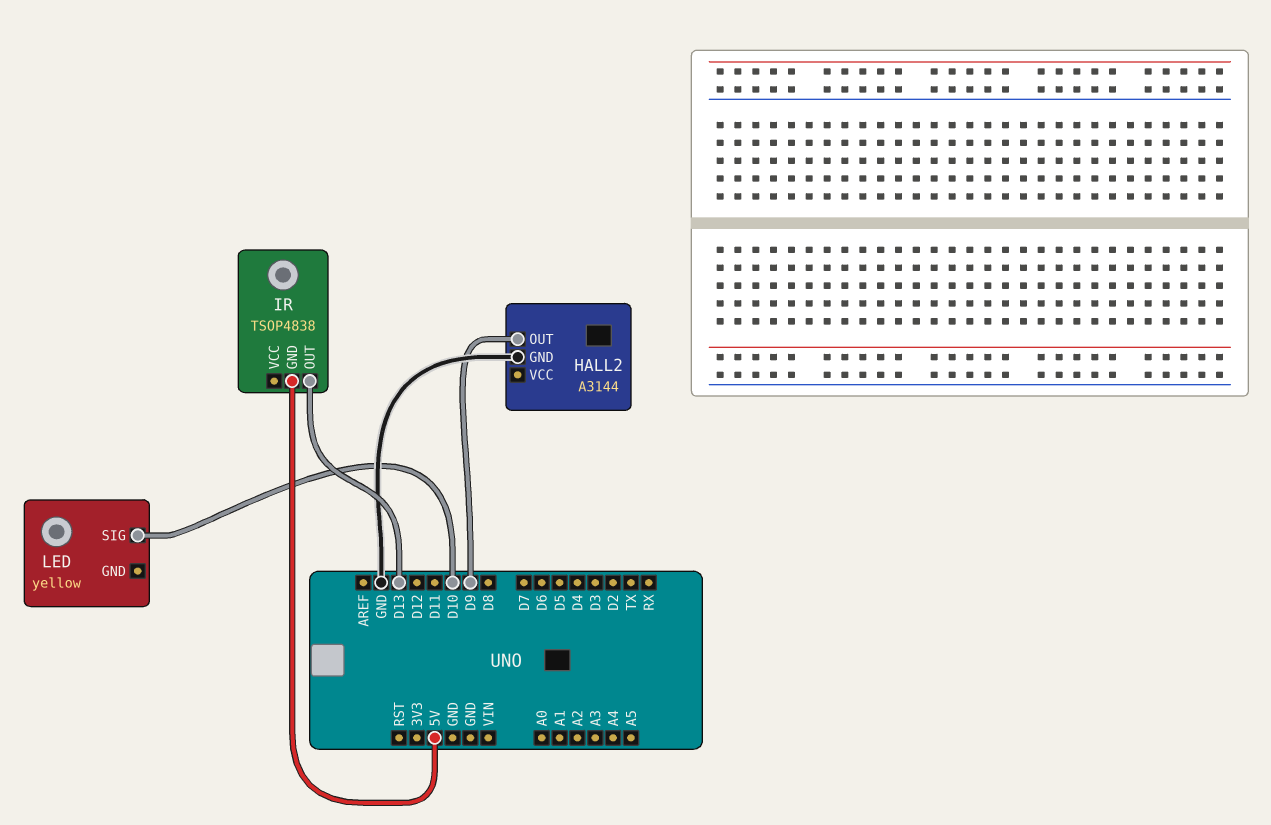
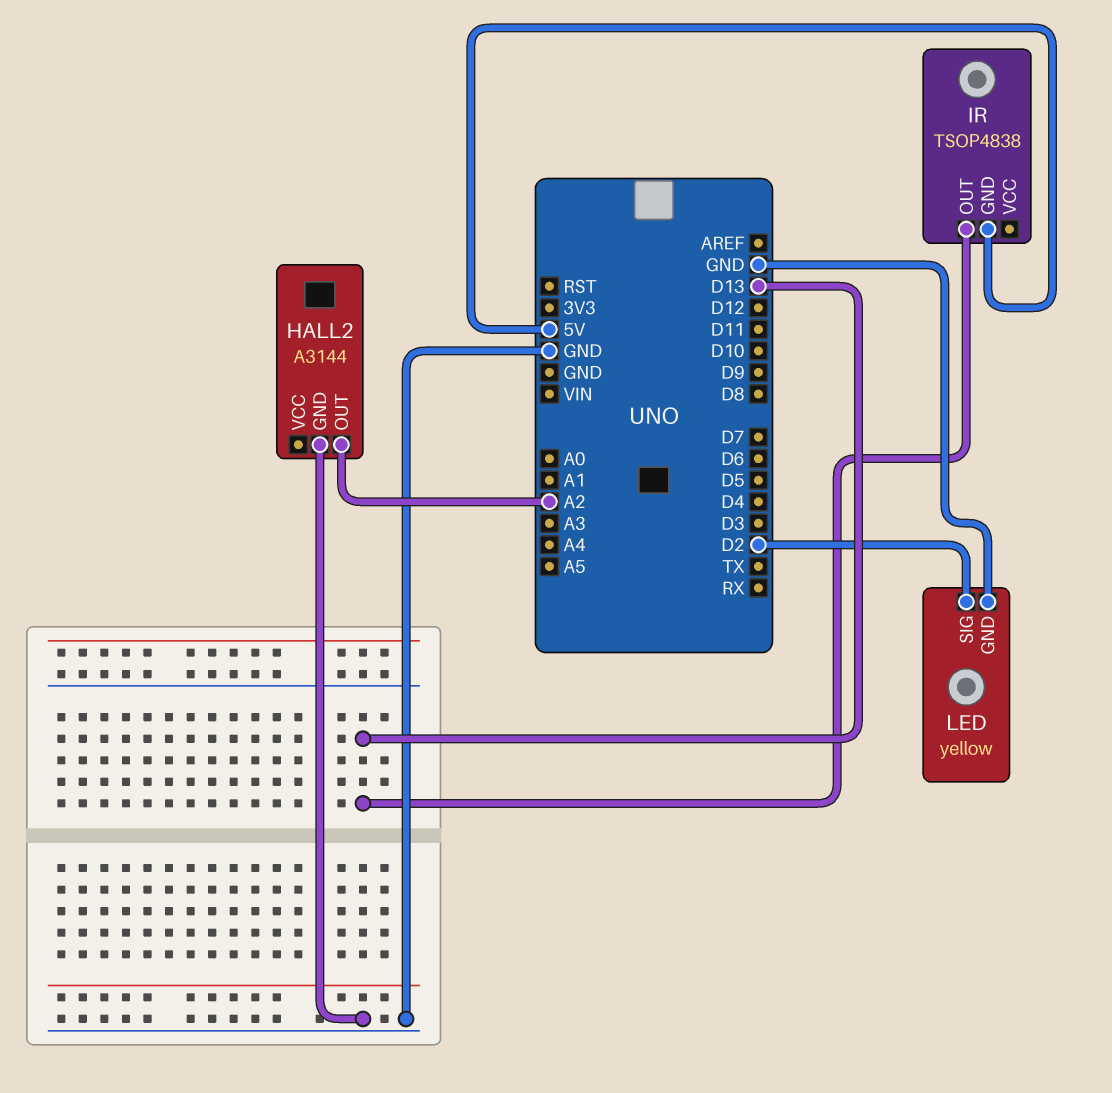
HALL2 pin OUT: D9 -> A2
LED pin GND: none -> GND
LED pin SIG: D10 -> D2

